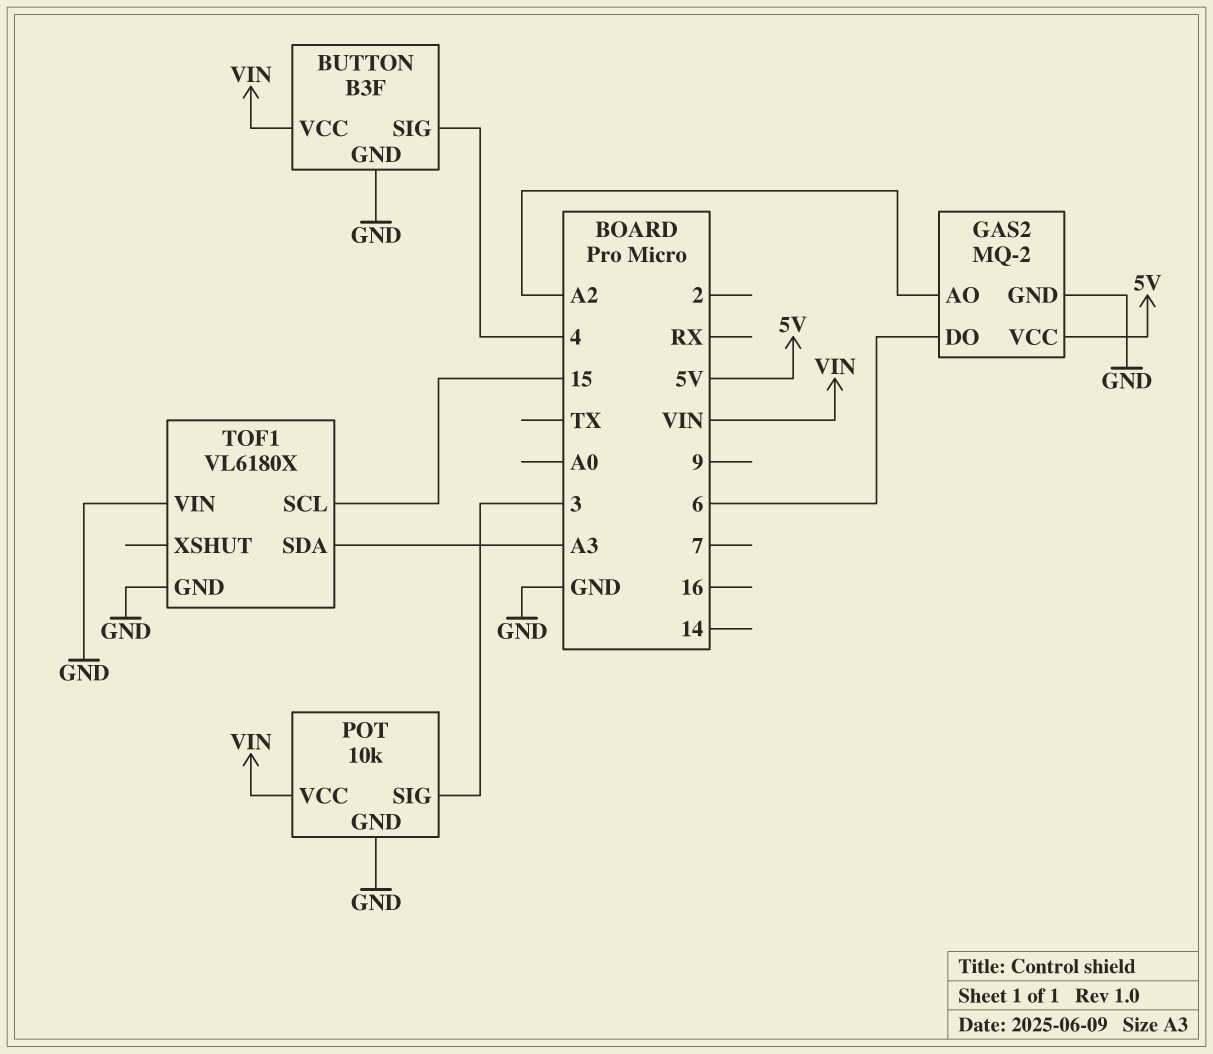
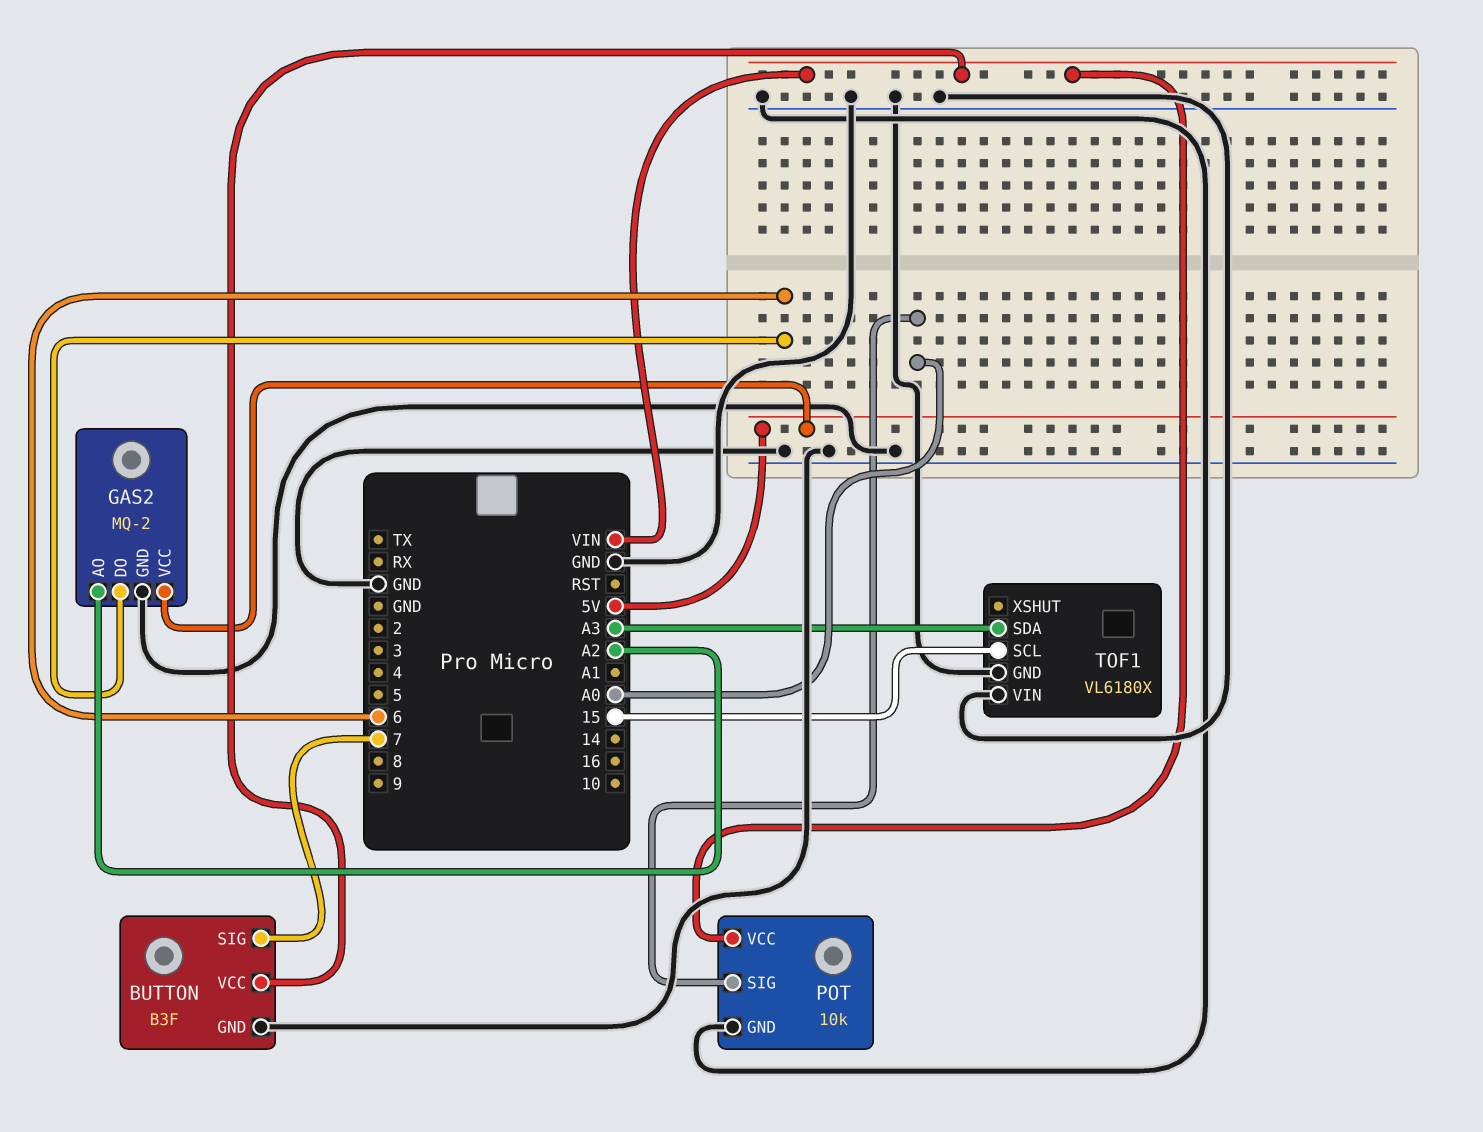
BUTTON pin SIG: 4 -> 7
POT pin SIG: 3 -> A0

